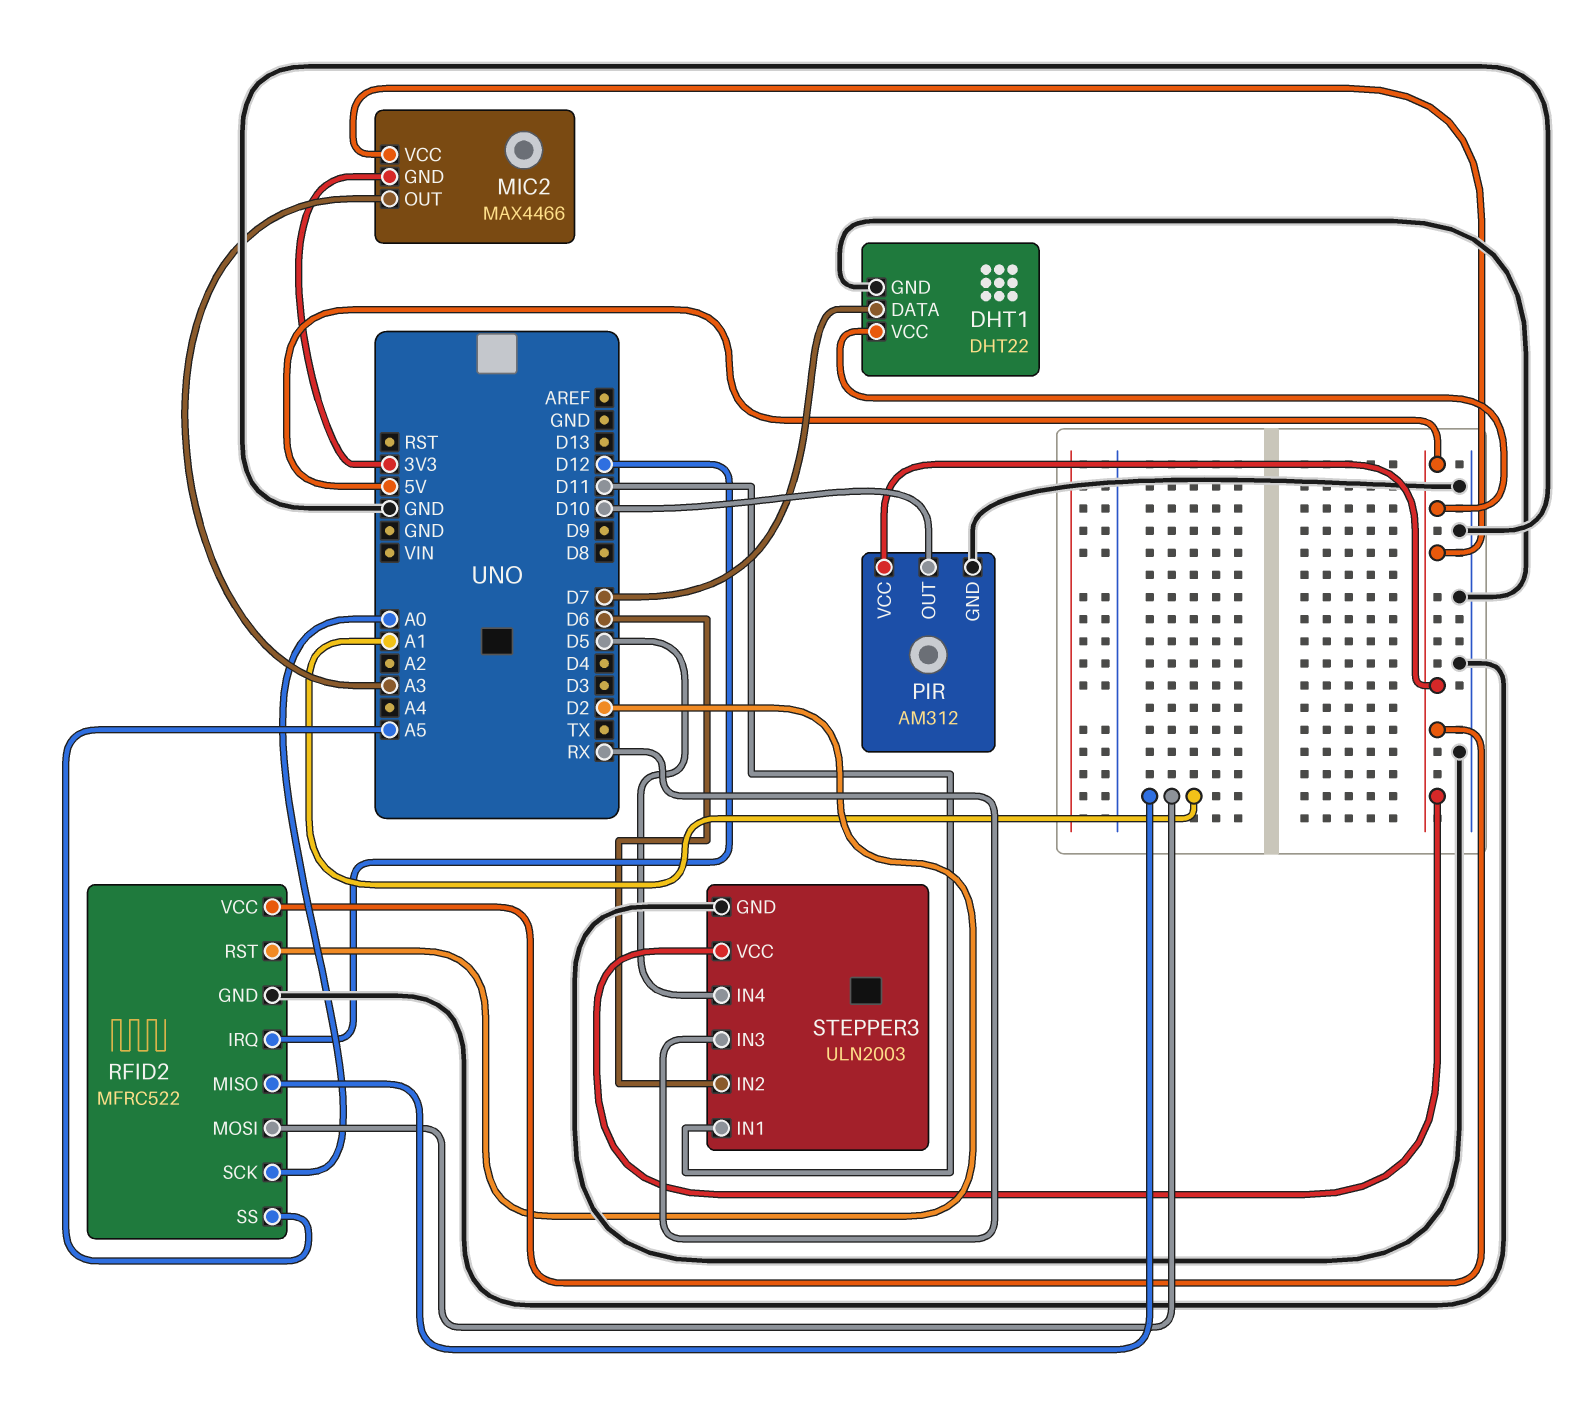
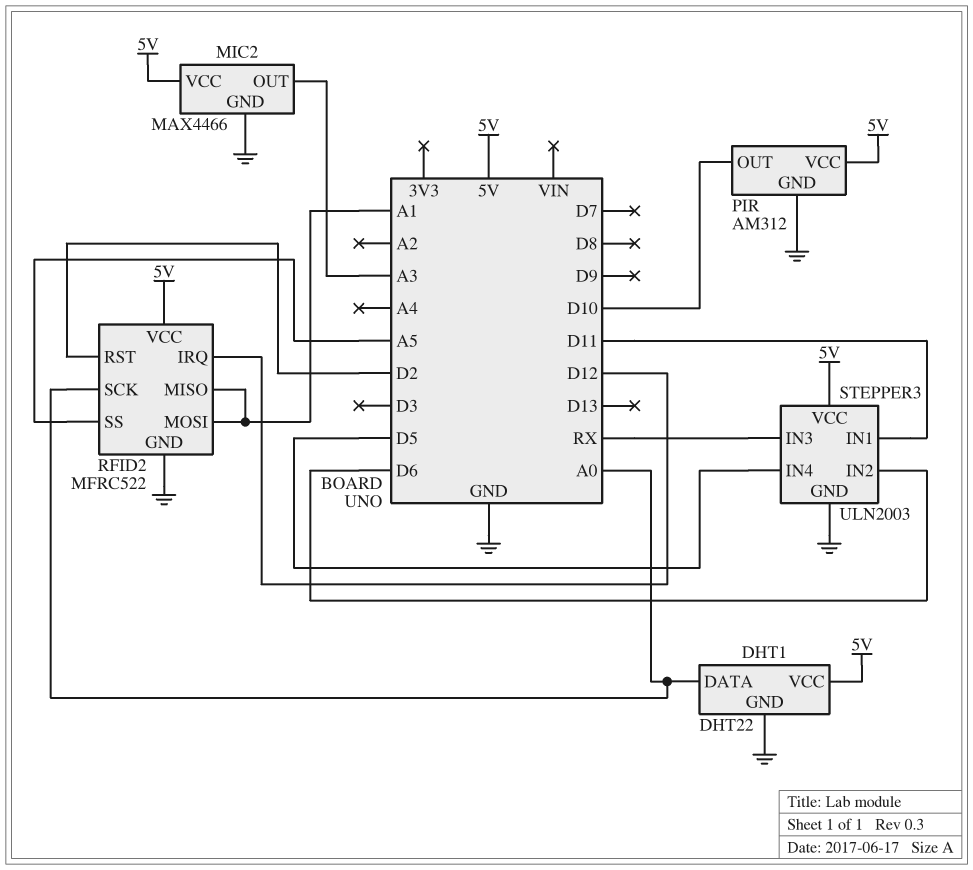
DHT1 pin DATA: D7 -> A0
MIC2 pin GND: 3V3 -> GND

